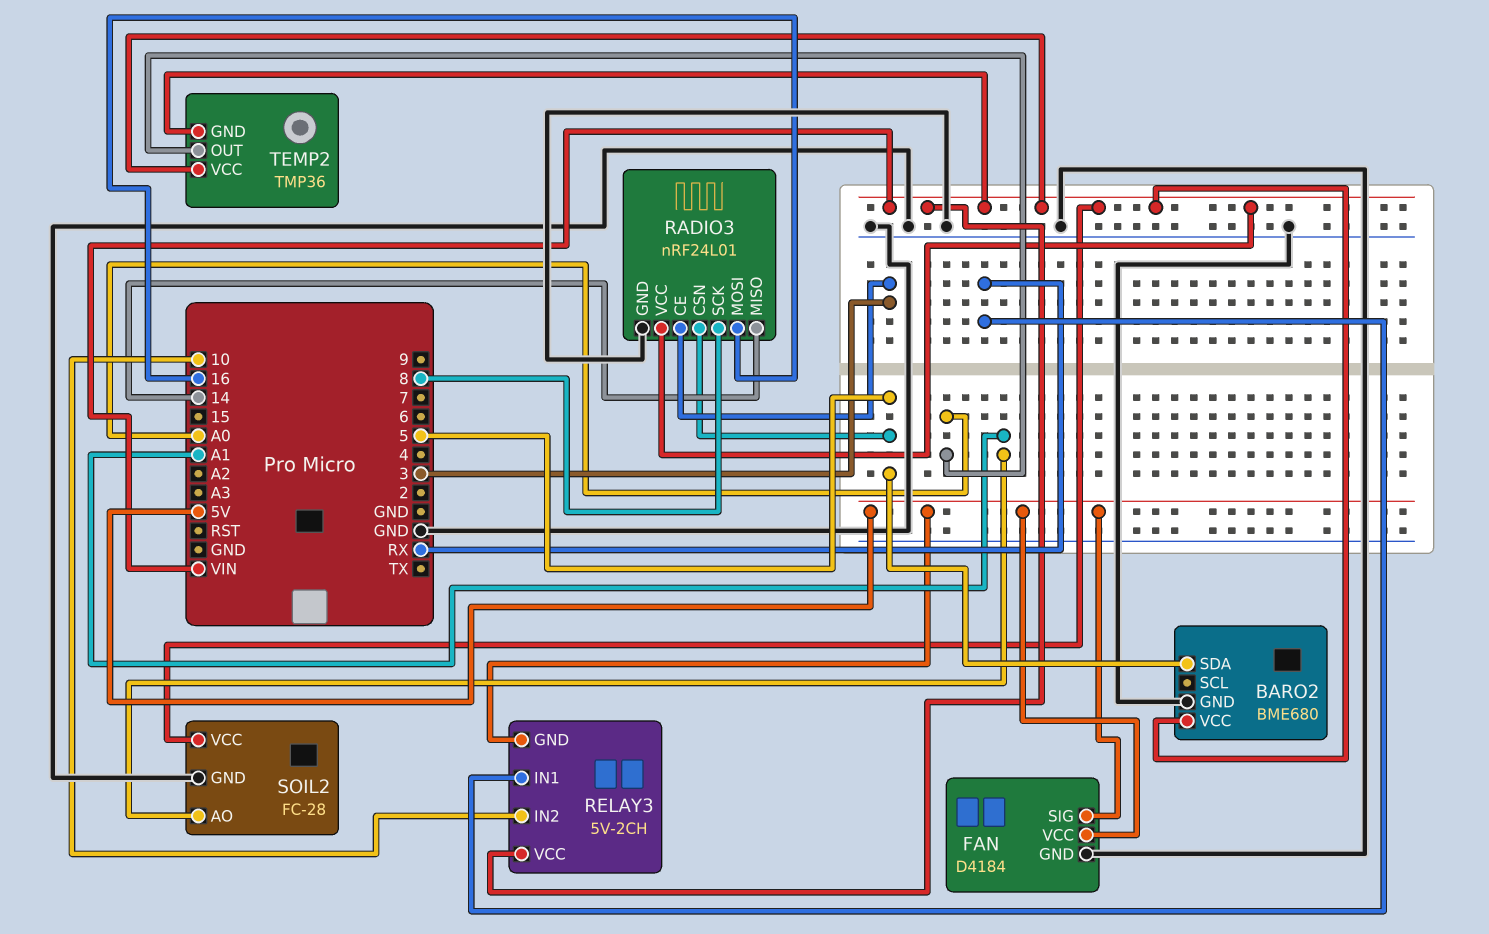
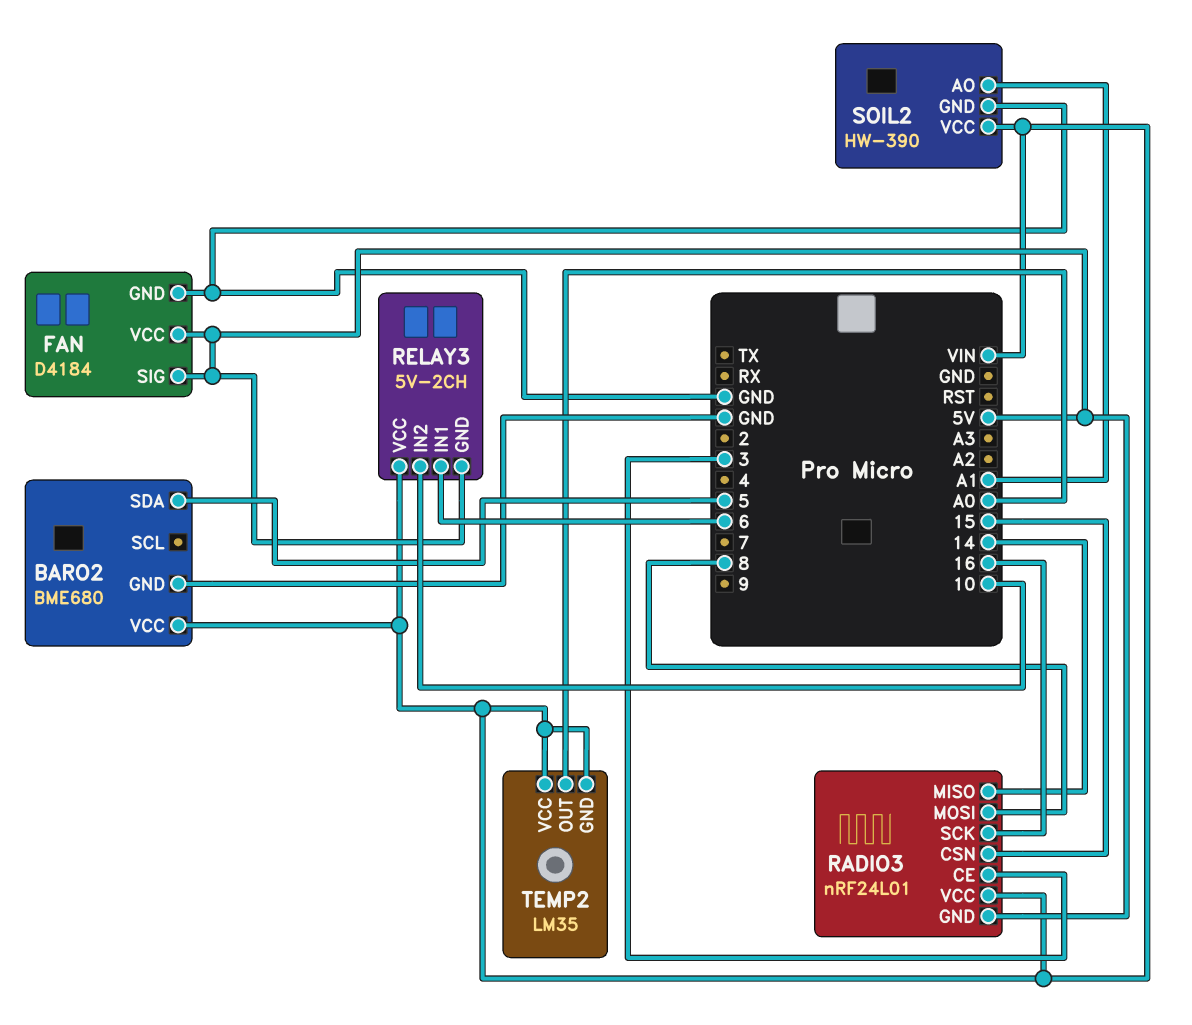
RADIO3 pin CSN: 5 -> 15
RADIO3 pin GND: GND -> 5V
RADIO3 pin MOSI: 16 -> 8
RADIO3 pin SCK: 8 -> 16
RELAY3 pin IN1: RX -> 6
SOIL2: FC-28 -> HW-390
TEMP2: TMP36 -> LM35

